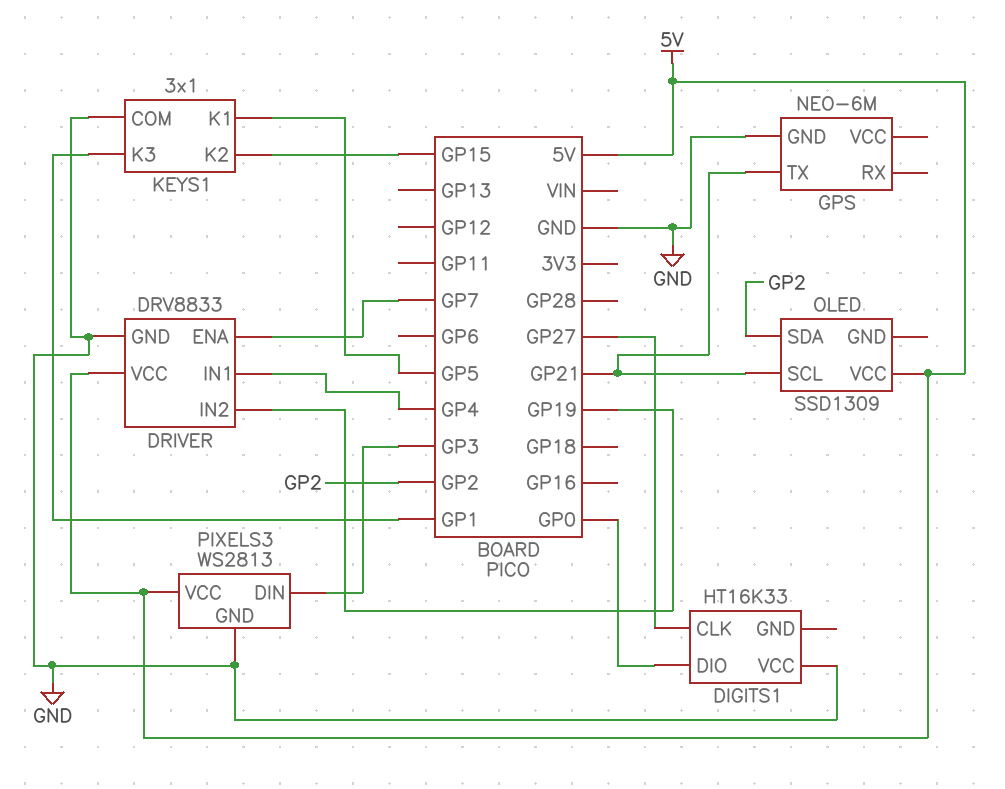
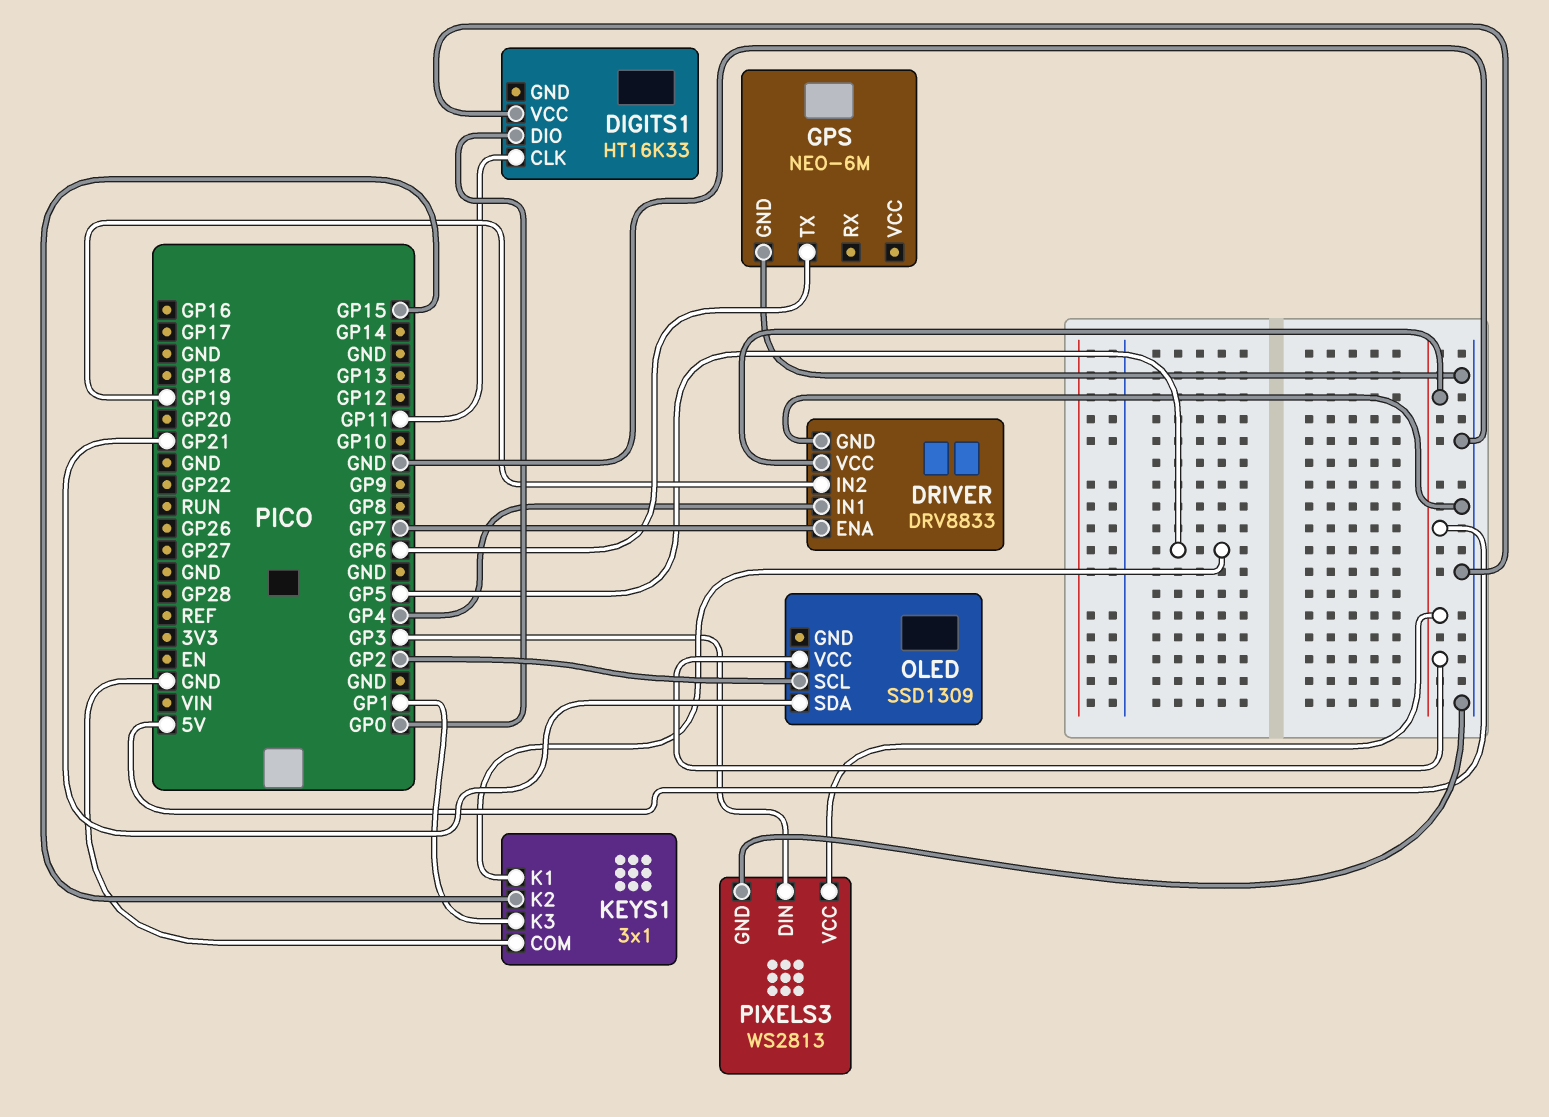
DIGITS1 pin CLK: GP27 -> GP11
GPS pin TX: GP21 -> GP6
OLED pin SCL: GP21 -> GP2
OLED pin SDA: GP2 -> GP21

